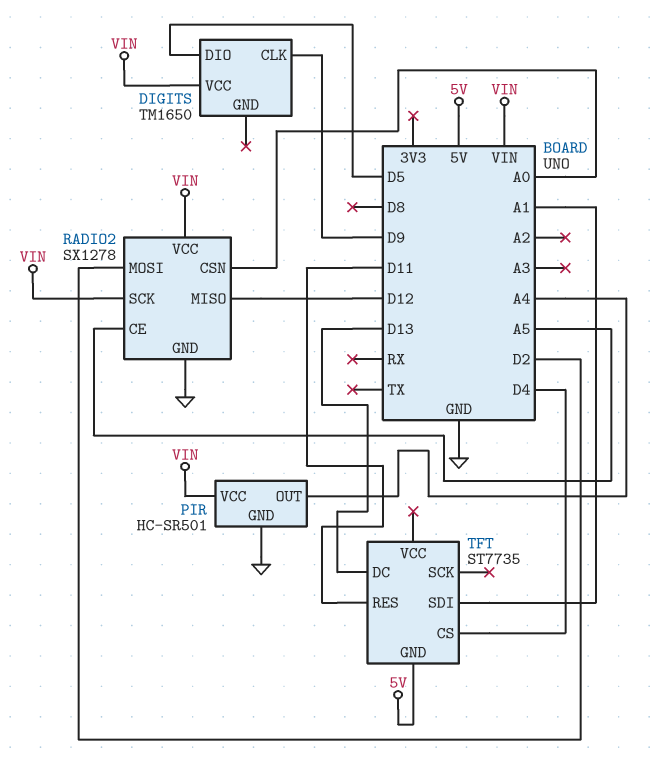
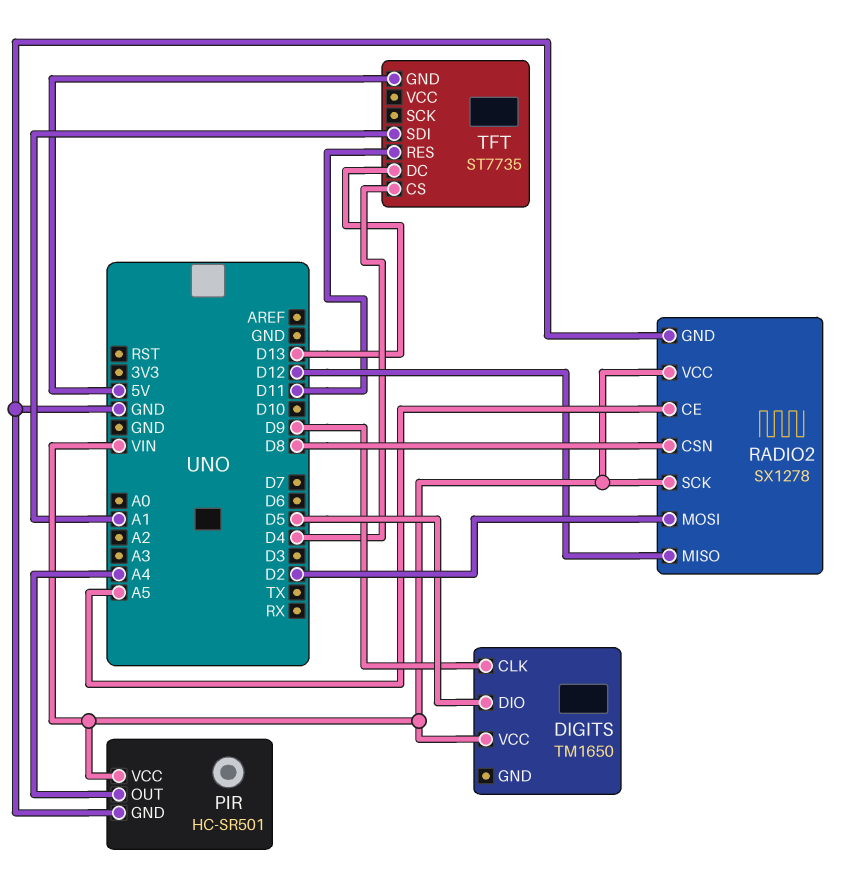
RADIO2 pin CSN: A0 -> D8

